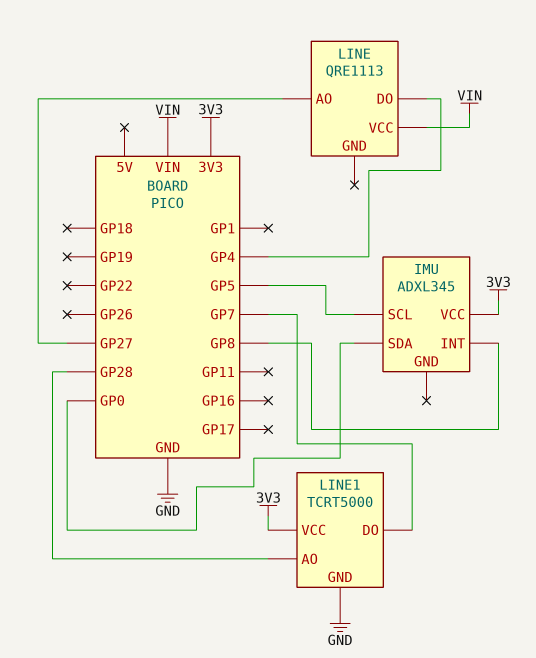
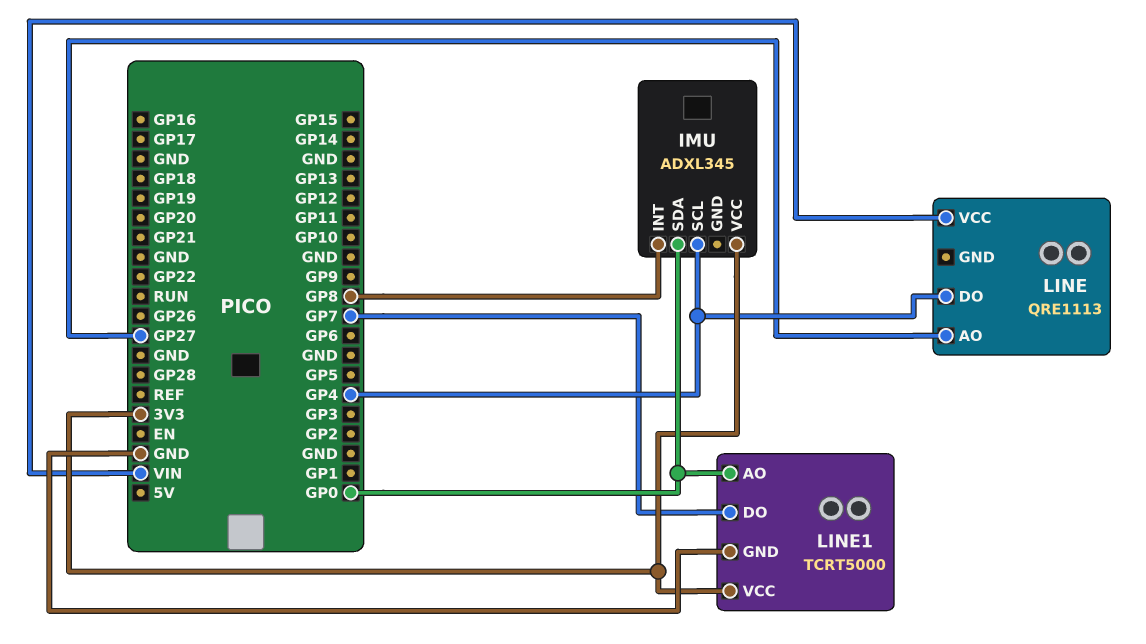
IMU pin SCL: GP5 -> GP4
LINE1 pin AO: GP28 -> GP0

